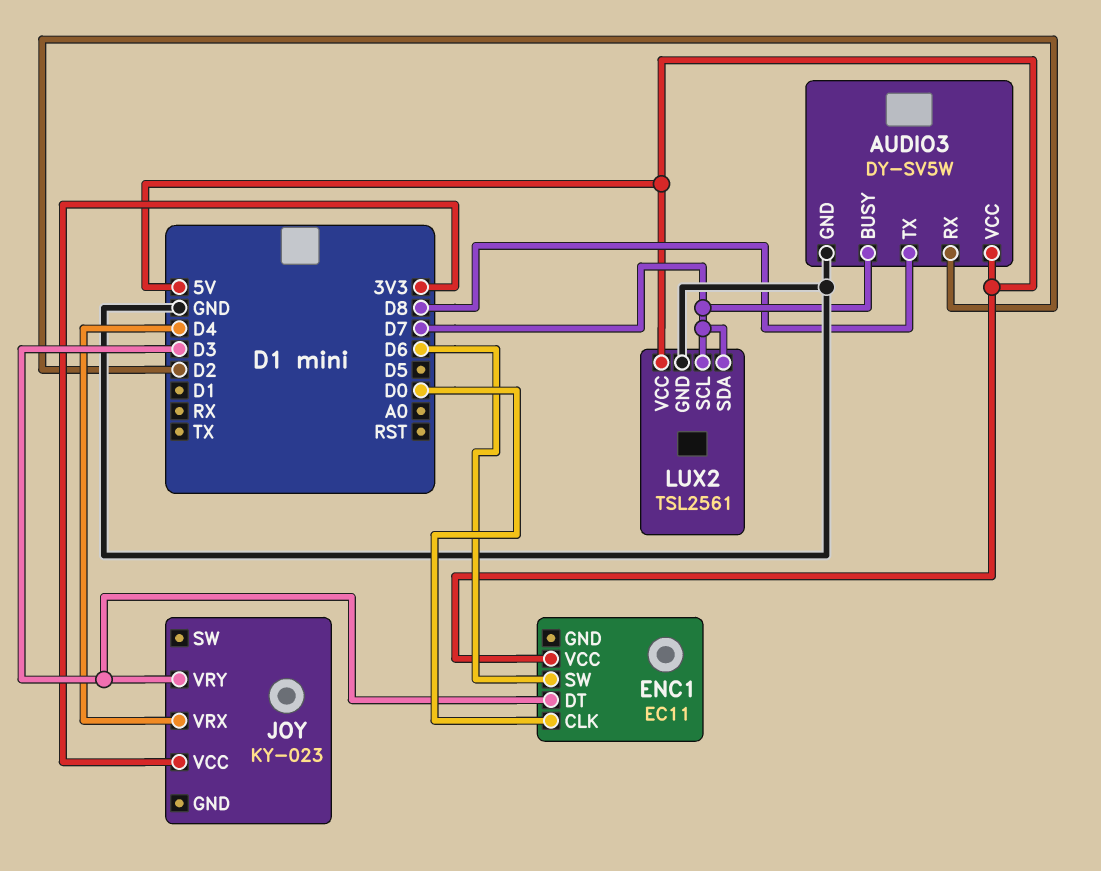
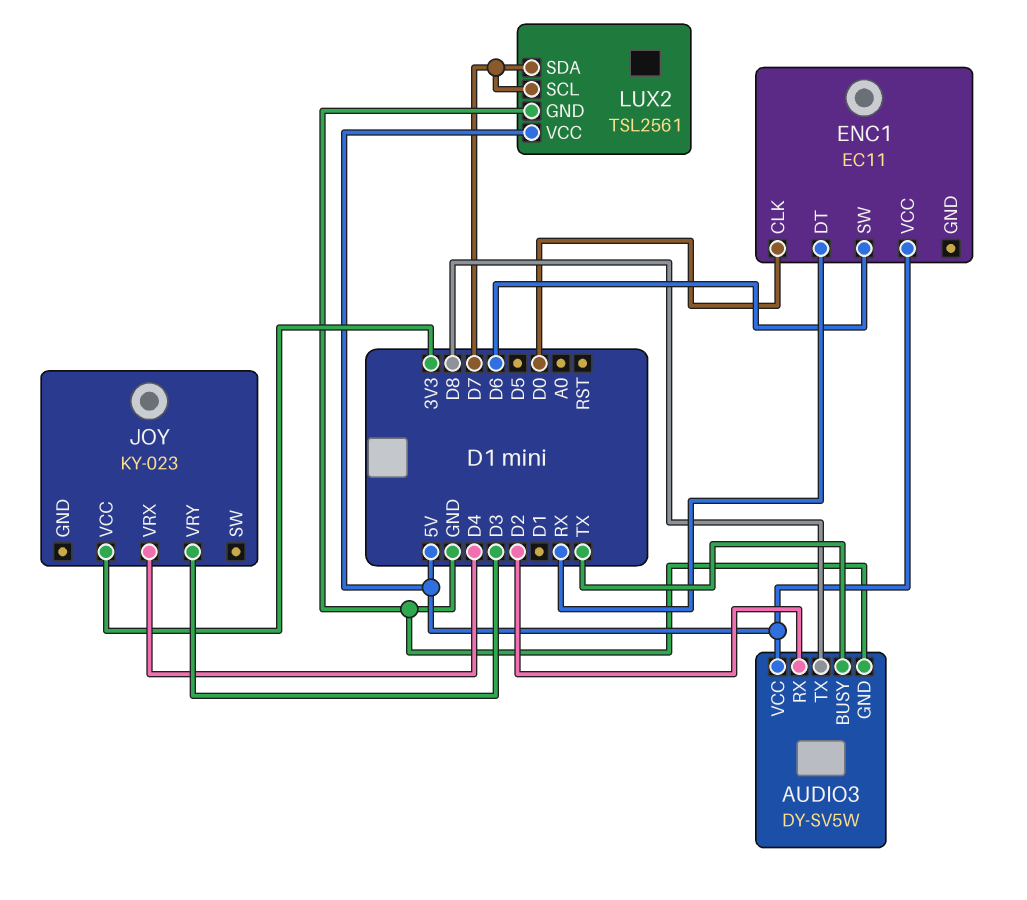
AUDIO3 pin BUSY: D7 -> TX
ENC1 pin DT: D3 -> RX

